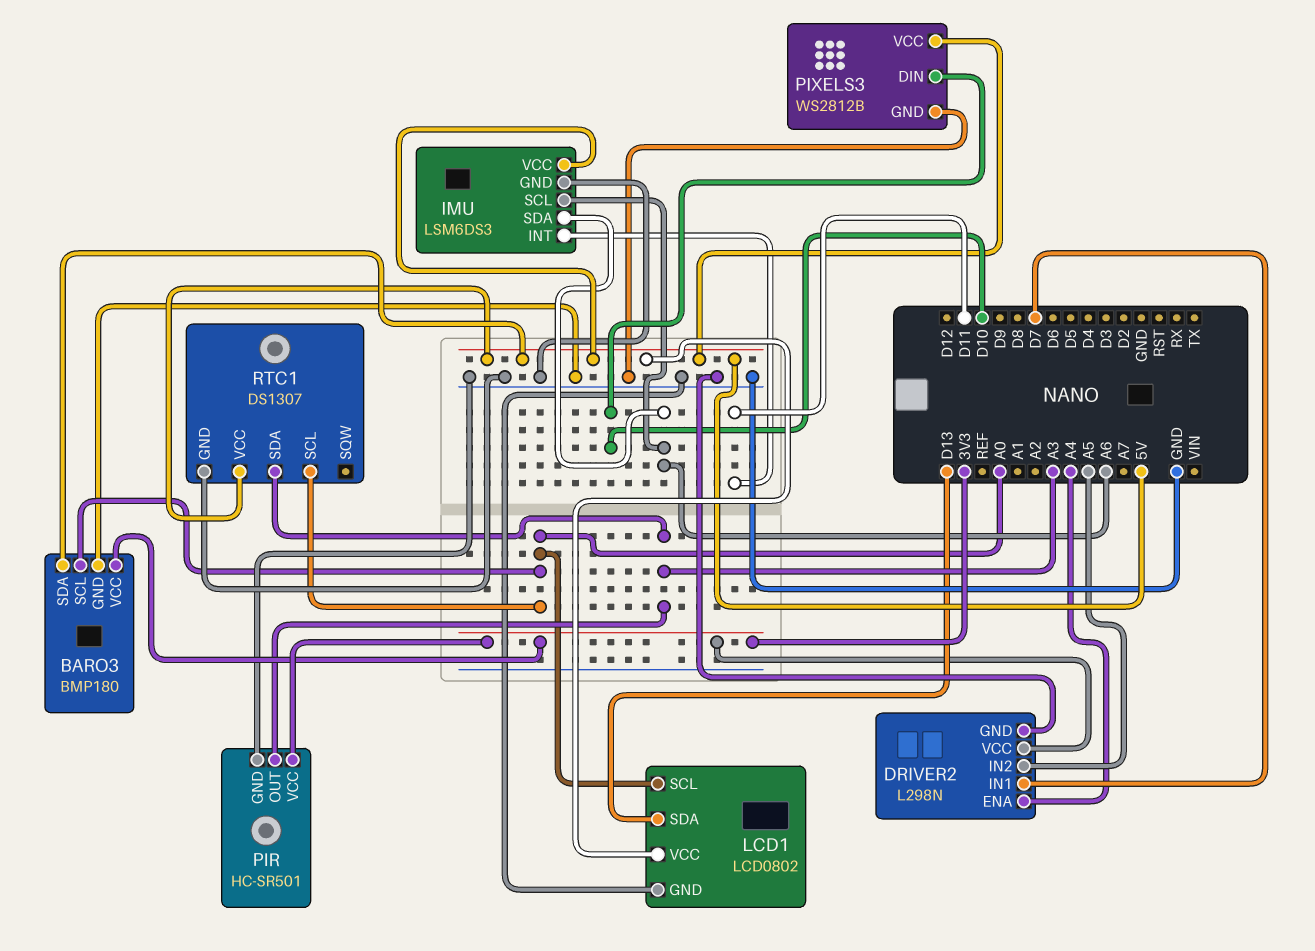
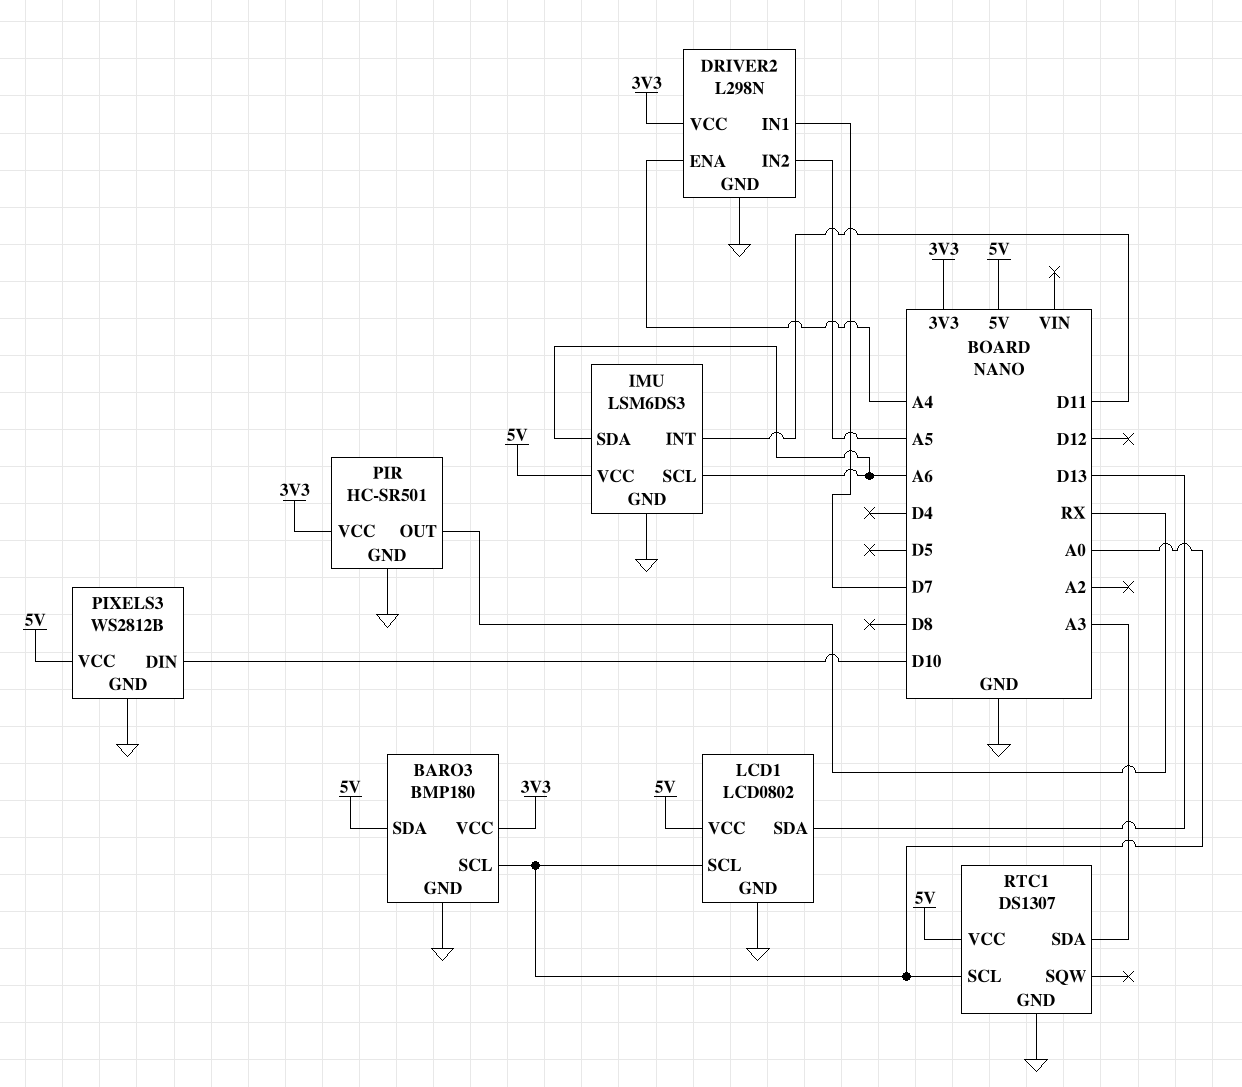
PIR pin OUT: A3 -> RX

